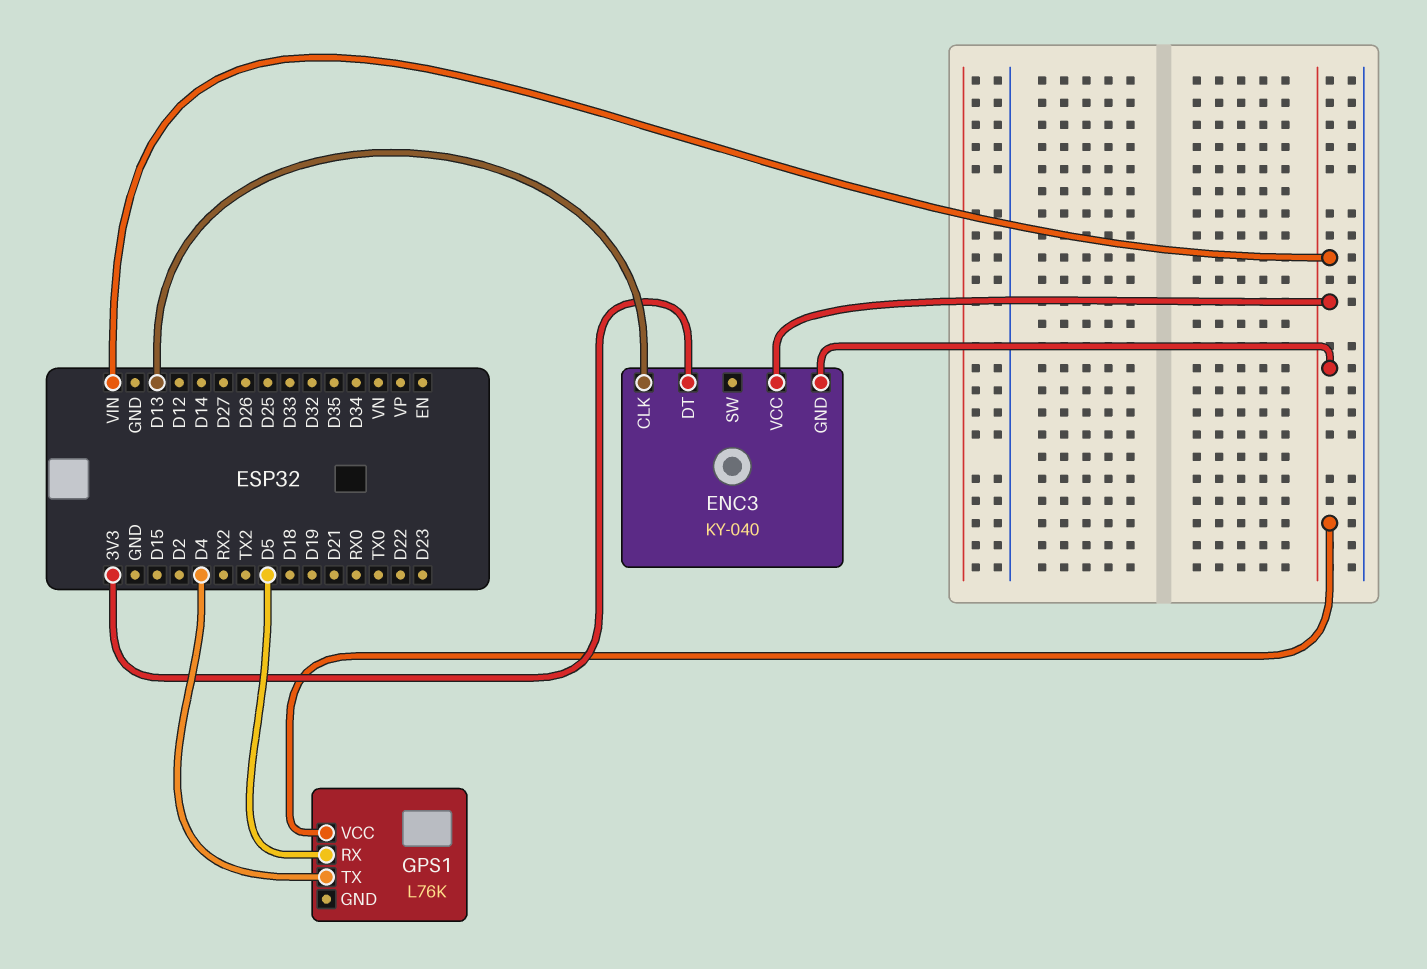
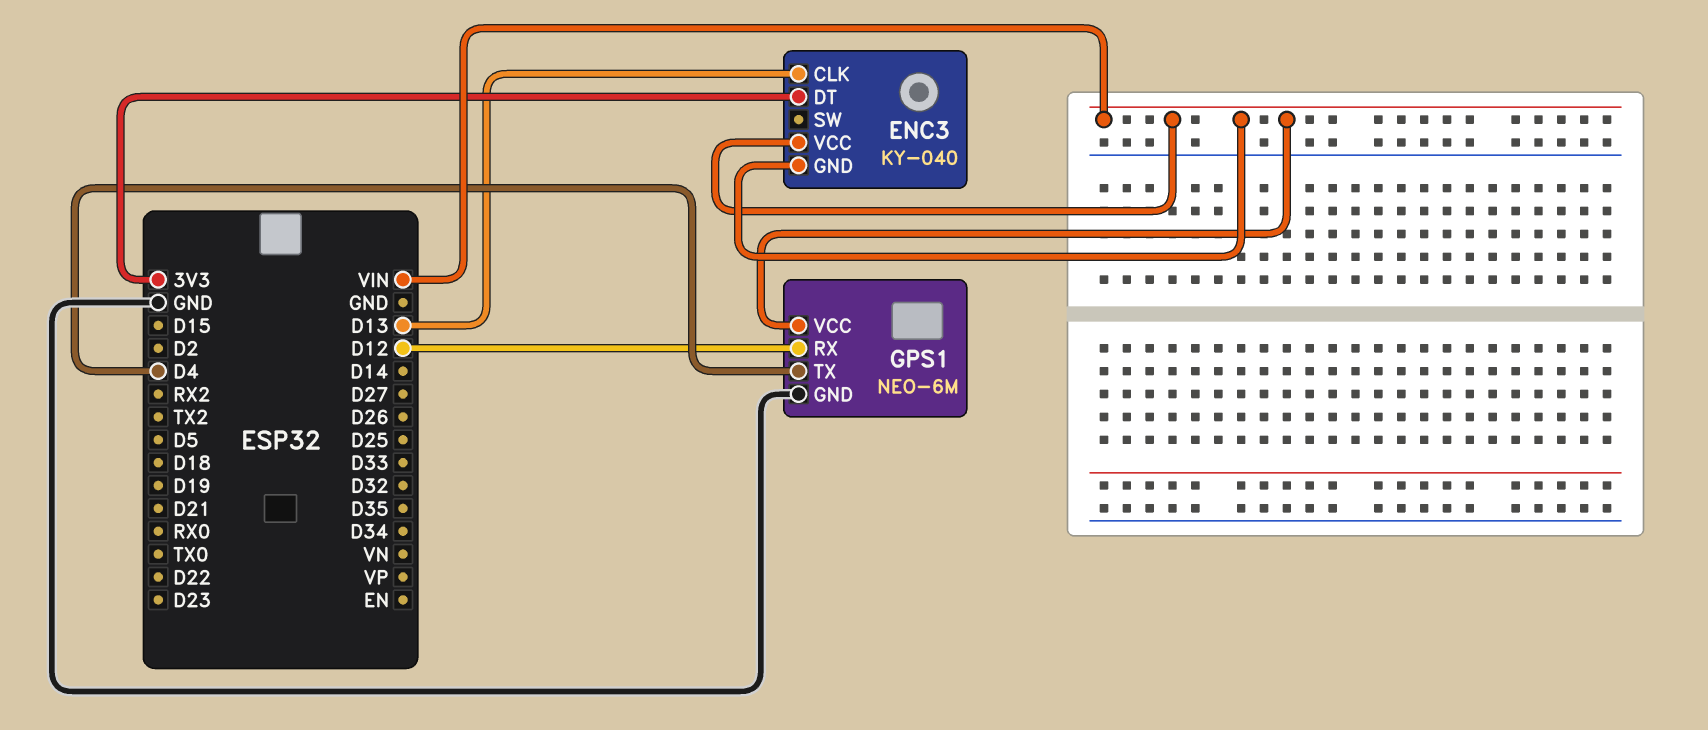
GPS1: L76K -> NEO-6M
GPS1 pin GND: none -> GND
GPS1 pin RX: D5 -> D12

